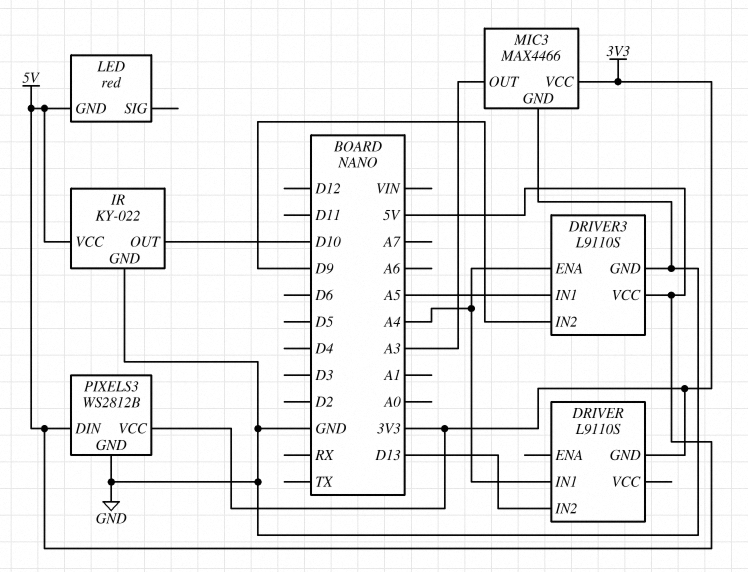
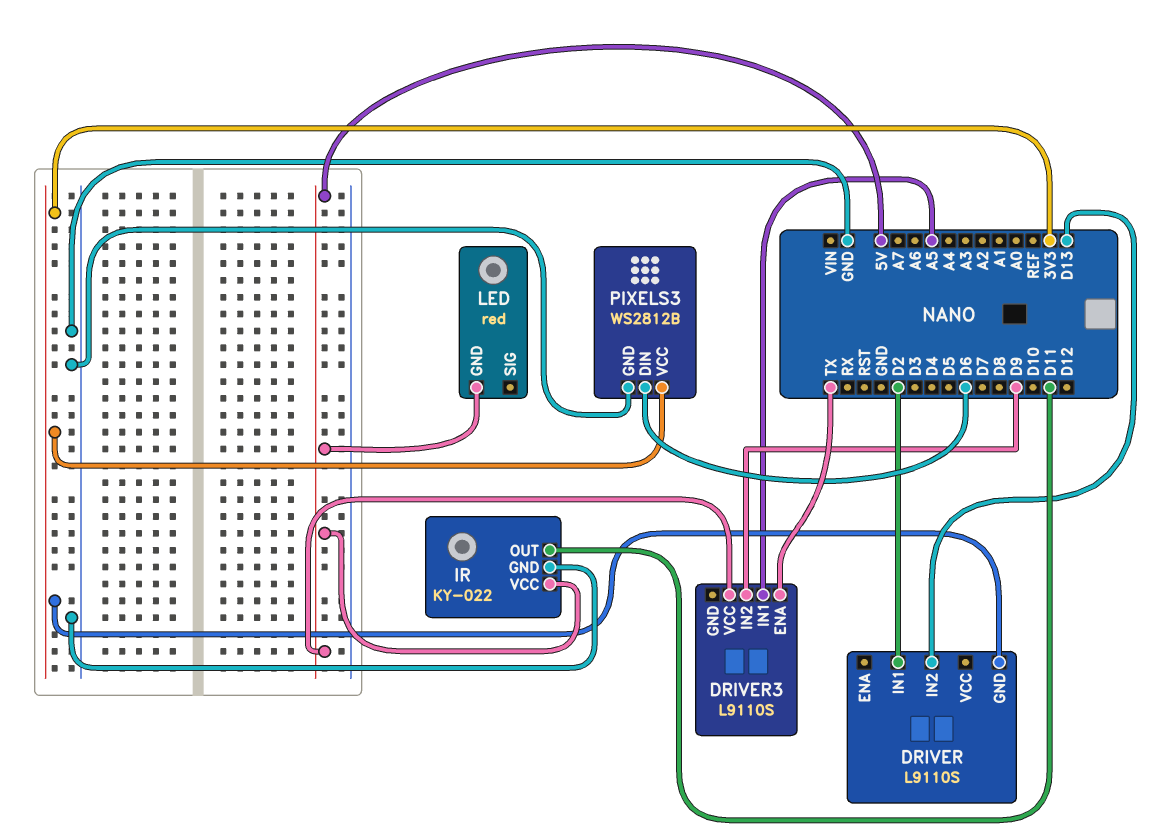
DRIVER pin IN1: A4 -> D2
DRIVER3 pin ENA: A4 -> TX
DRIVER3 pin GND: GND -> none
IR pin OUT: D10 -> D11
MIC3: MAX4466 -> none
MIC3 pin GND: GND -> none
MIC3 pin OUT: A3 -> none
MIC3 pin VCC: 3V3 -> none
PIXELS3 pin DIN: 5V -> D6

